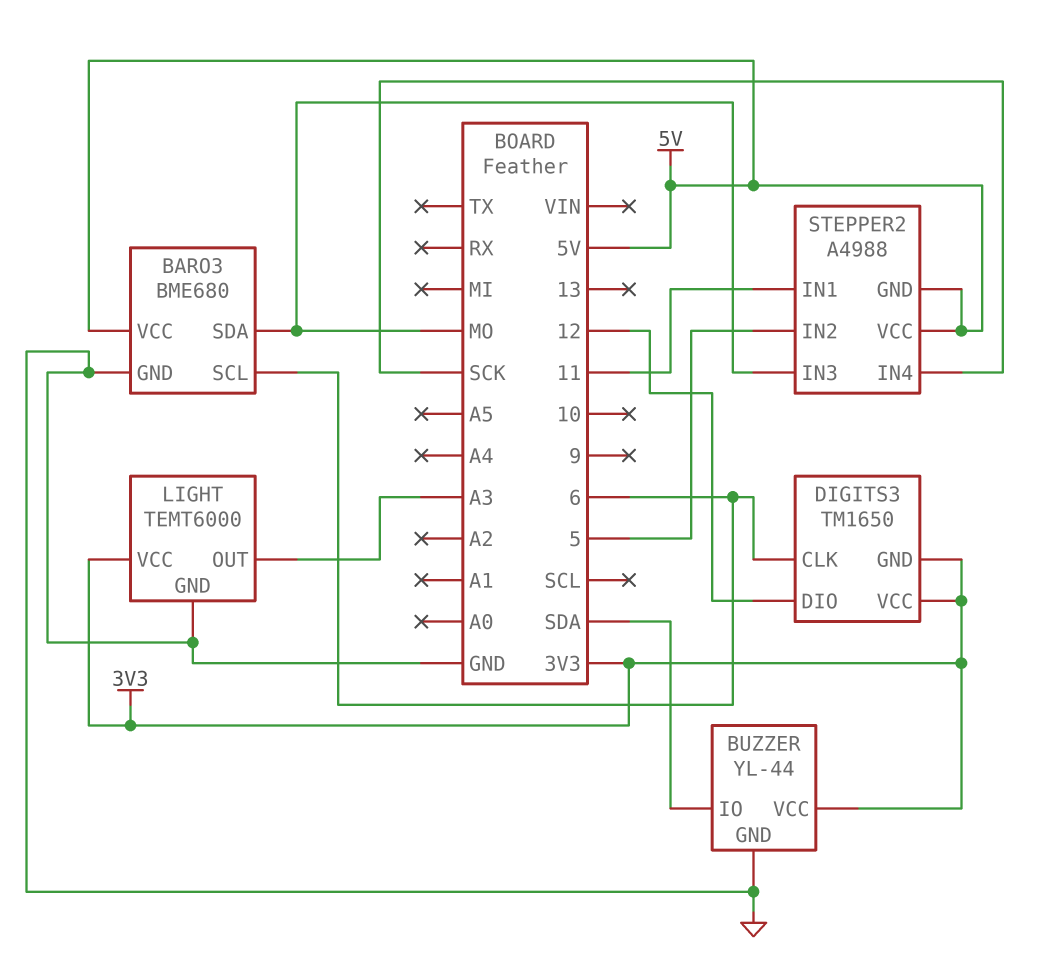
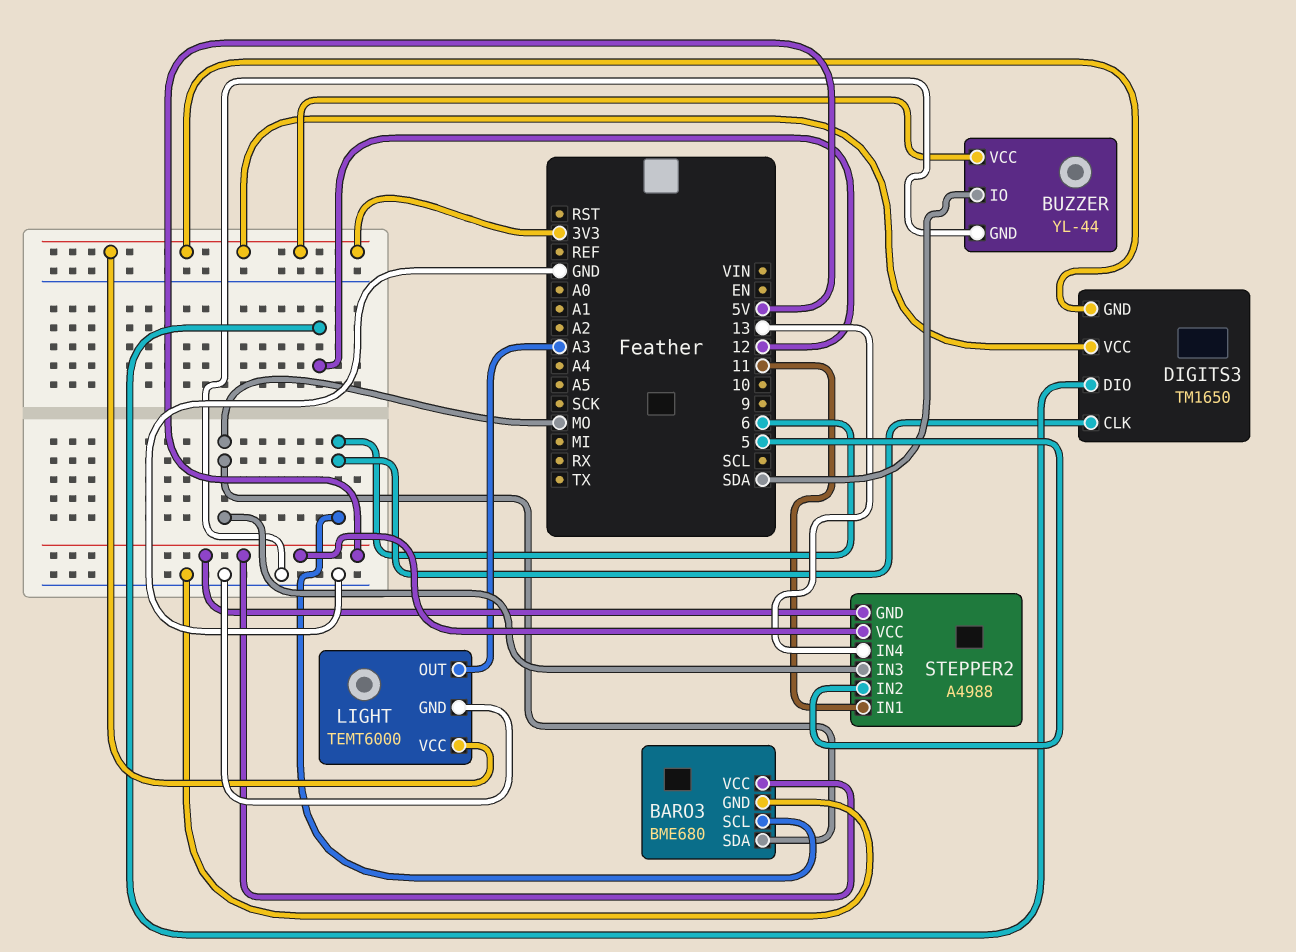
STEPPER2 pin IN4: SCK -> 13

